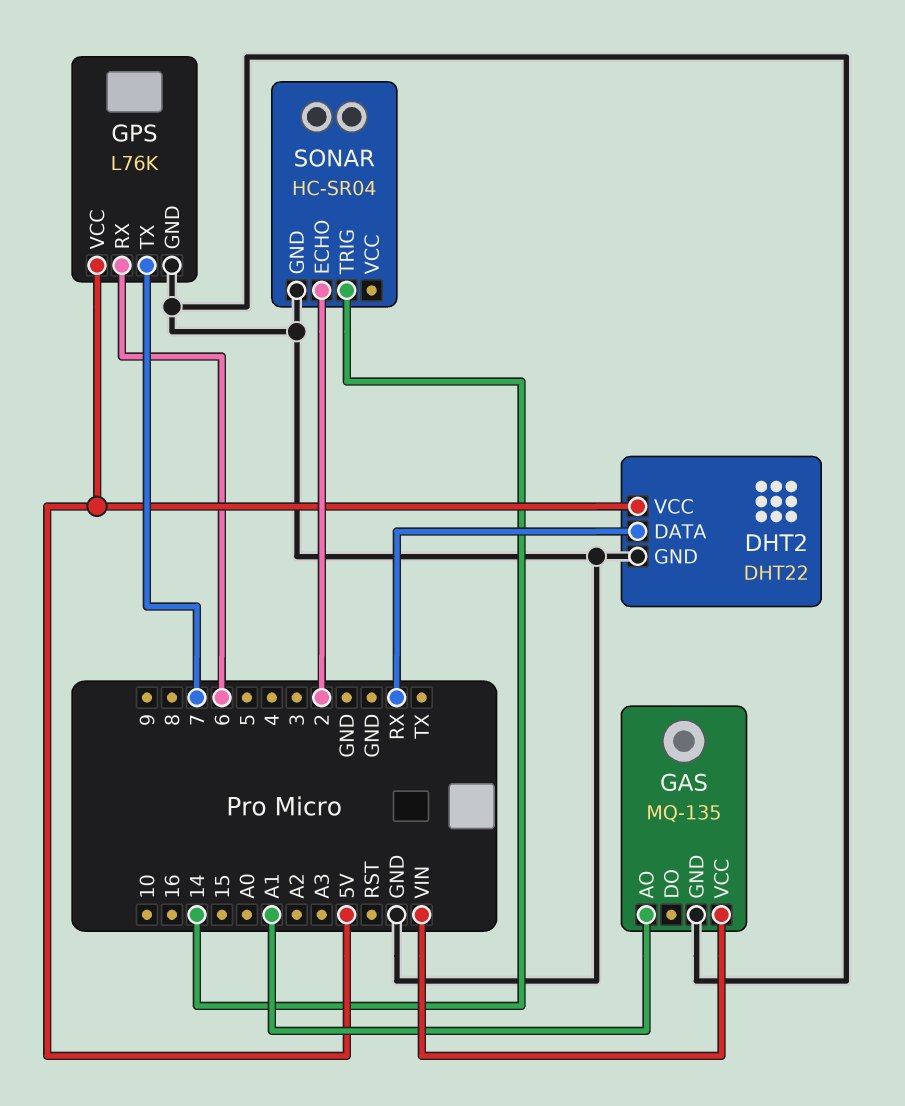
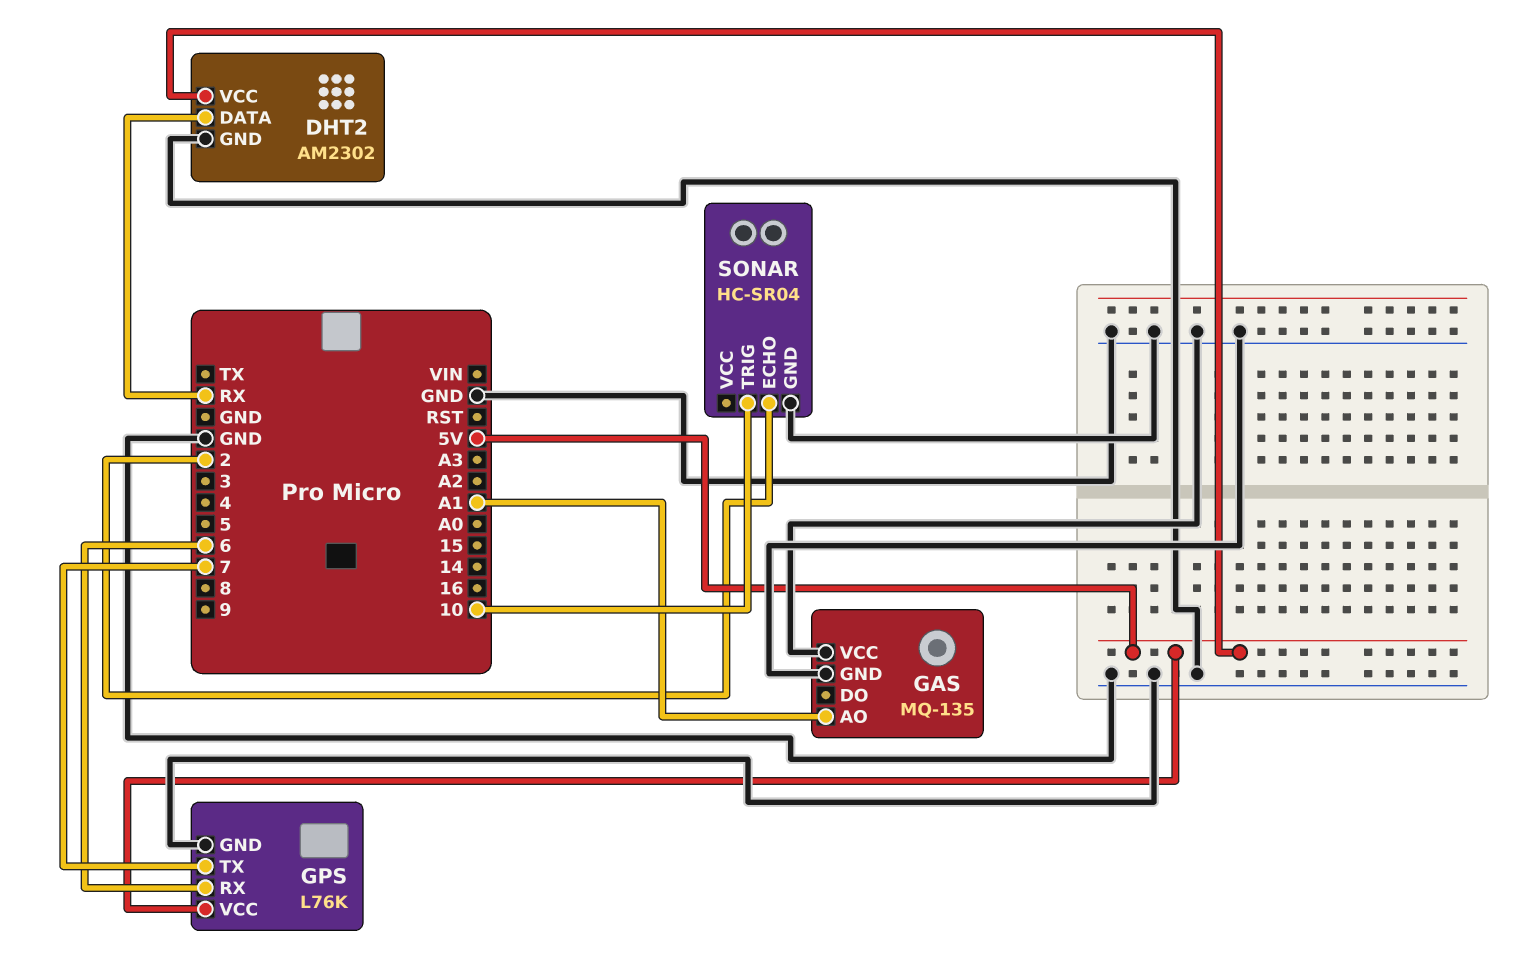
DHT2: DHT22 -> AM2302
GAS pin VCC: VIN -> GND
SONAR pin TRIG: 14 -> 10

